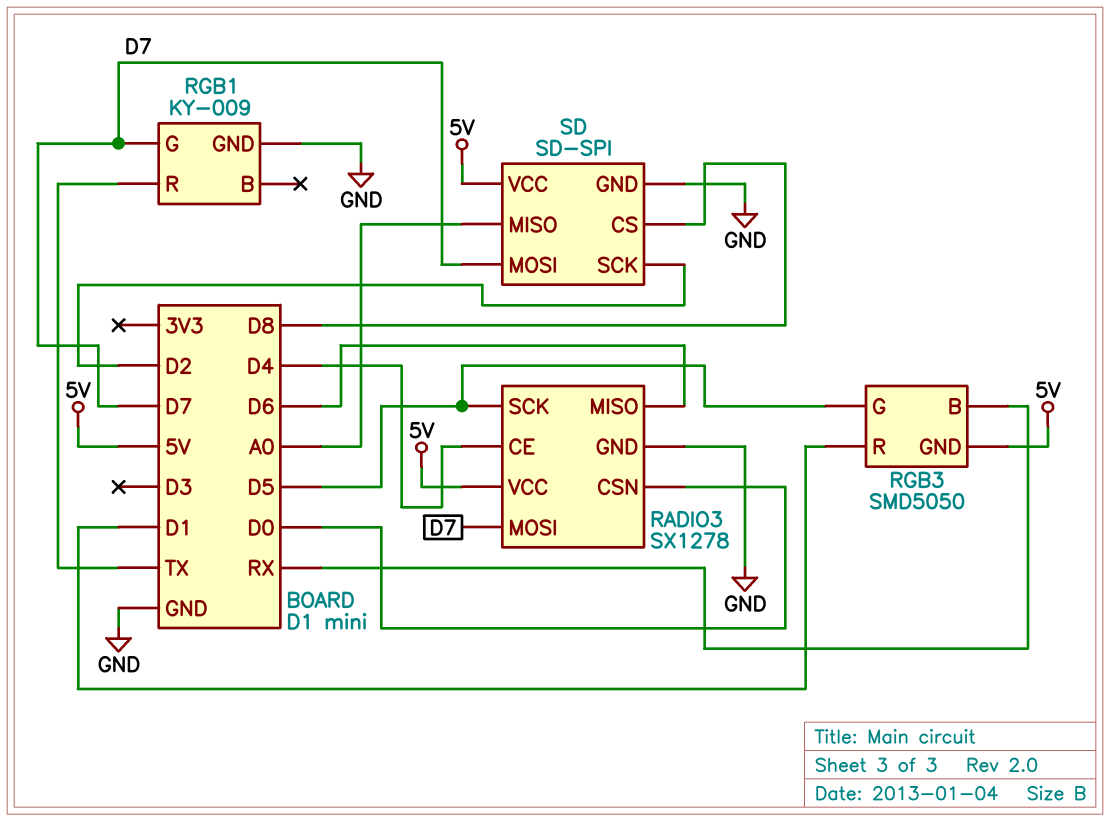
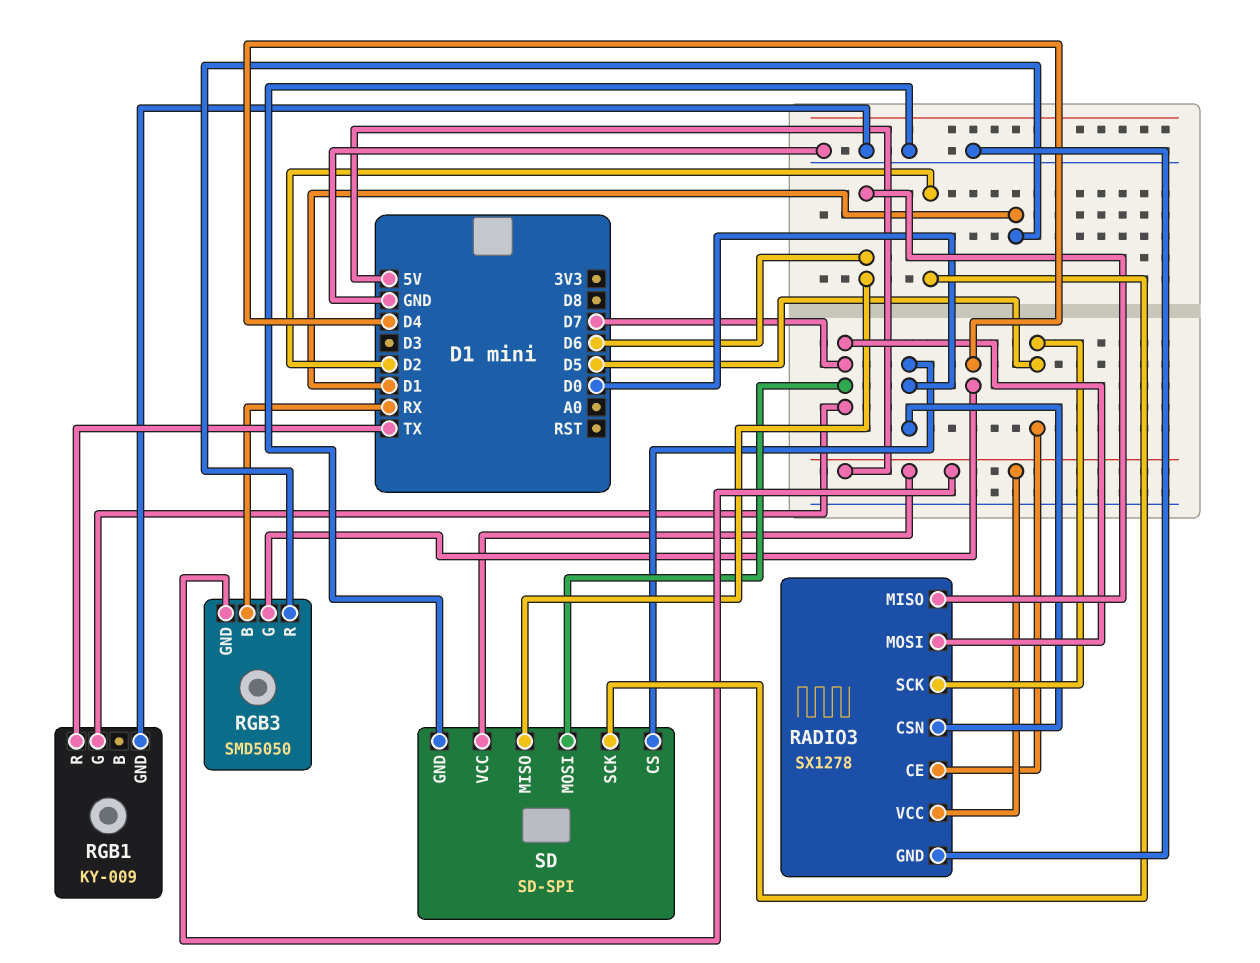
RADIO3 pin CE: D4 -> D5
RGB3 pin G: D5 -> D4
SD pin CS: D8 -> D0
SD pin MISO: A0 -> D6

